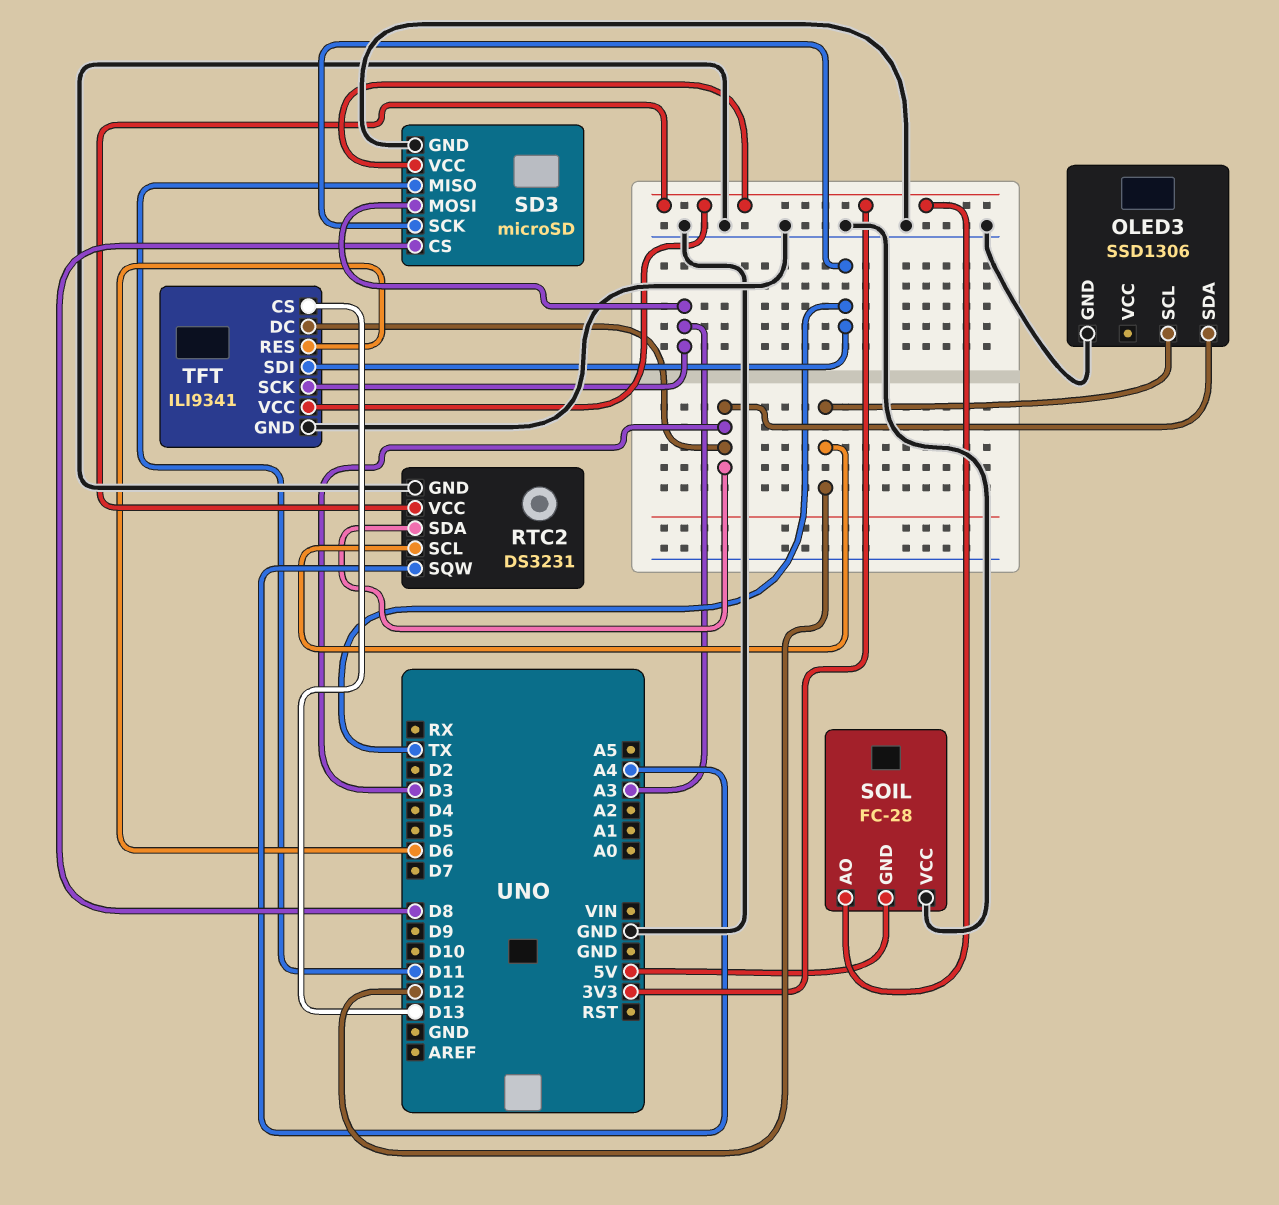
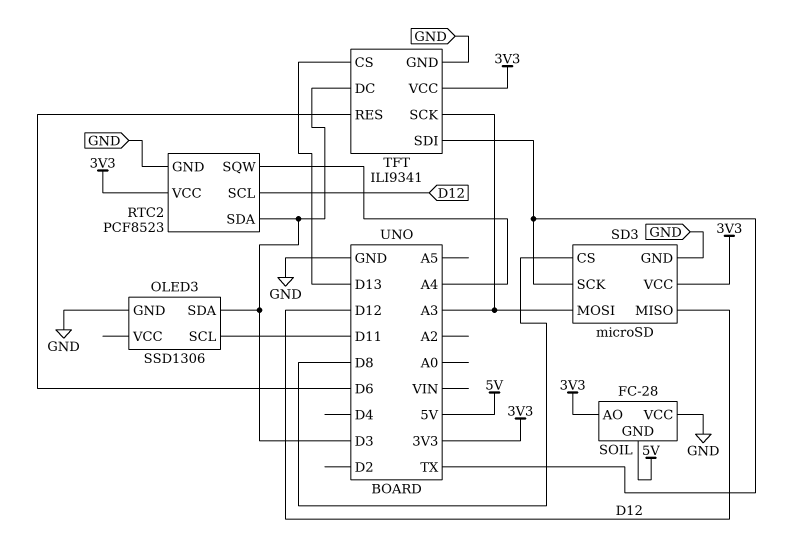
OLED3 pin SCL: D12 -> D11
RTC2: DS3231 -> PCF8523
SD3 pin MISO: D11 -> D12

